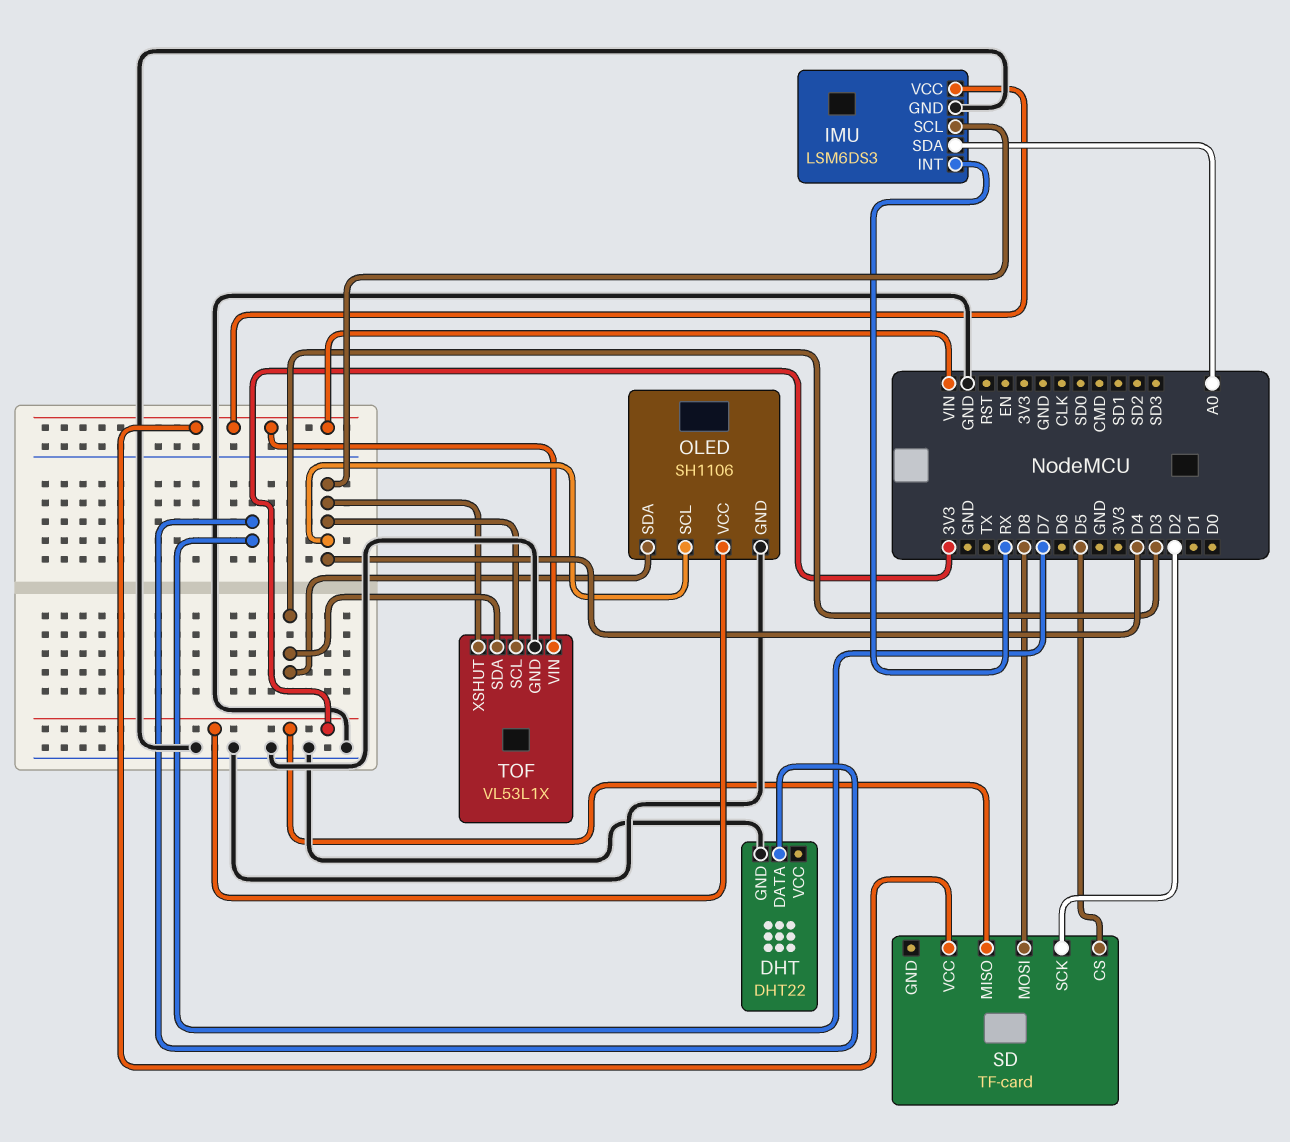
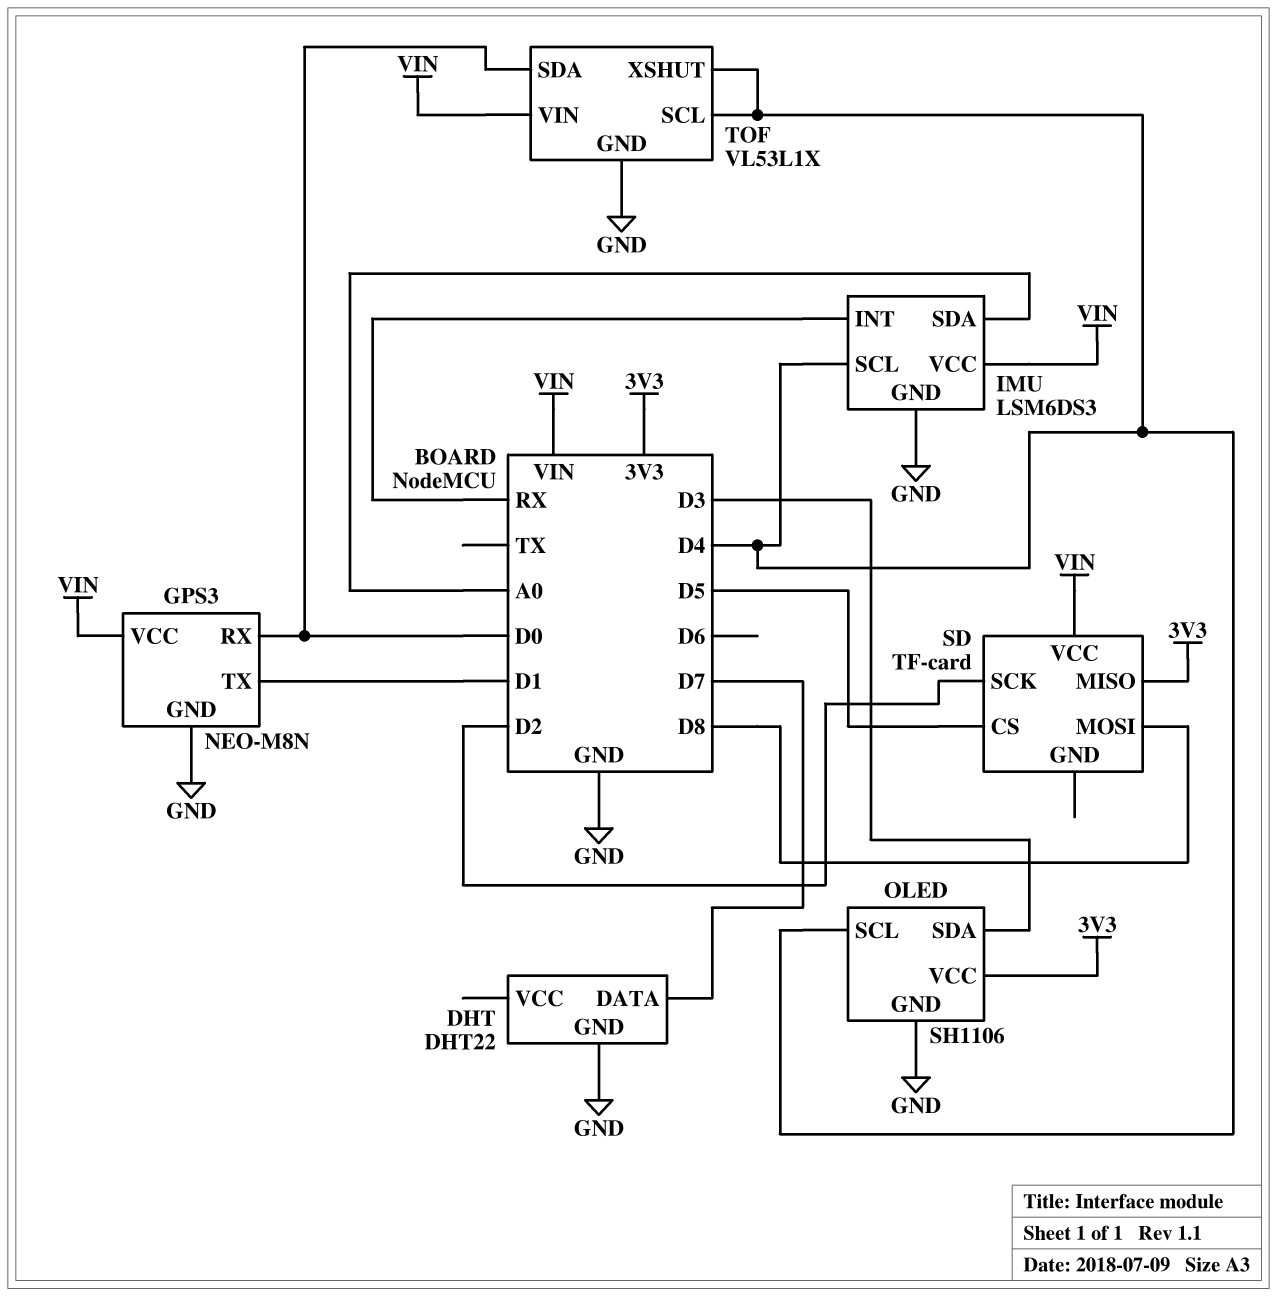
GPS3: none -> NEO-M8N
GPS3 pin GND: none -> GND
GPS3 pin RX: none -> D0
GPS3 pin TX: none -> D1
GPS3 pin VCC: none -> VIN
TOF pin SDA: D3 -> D0

